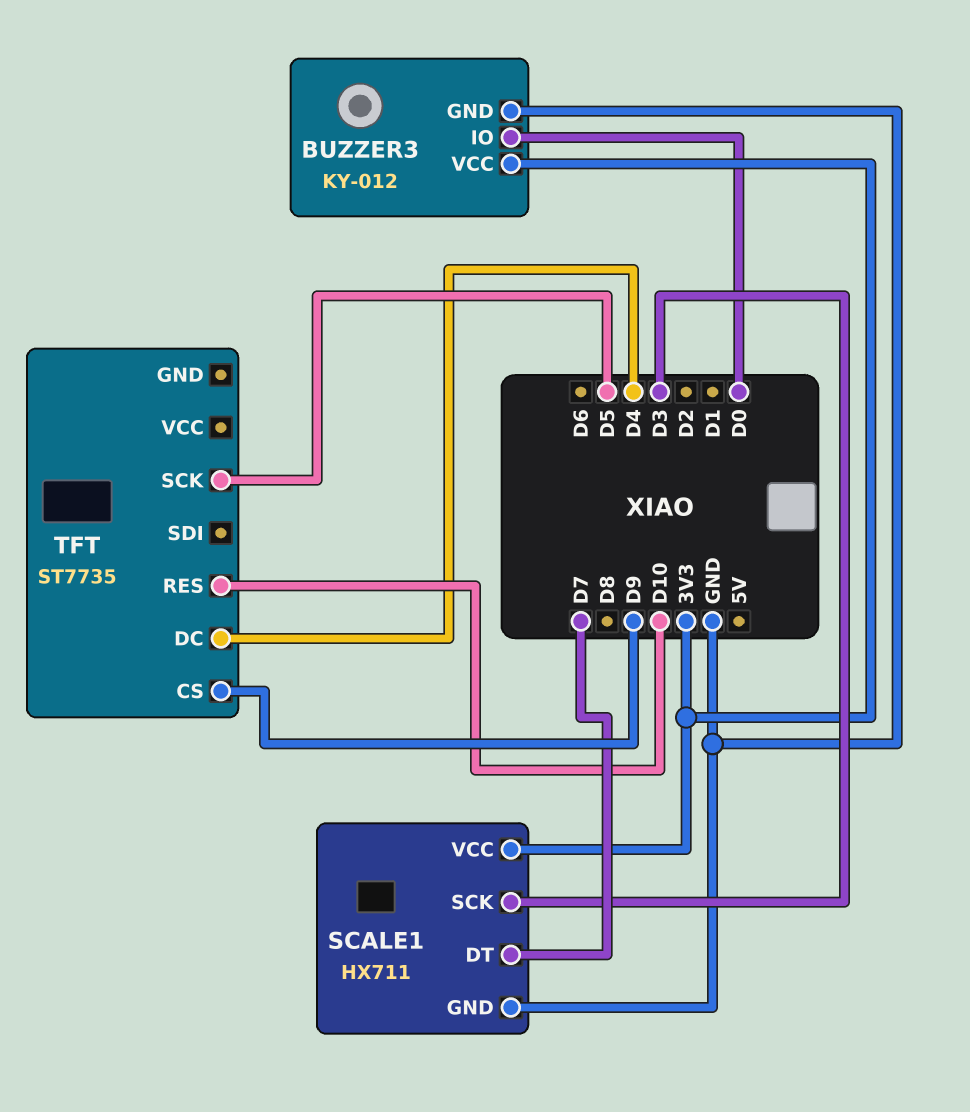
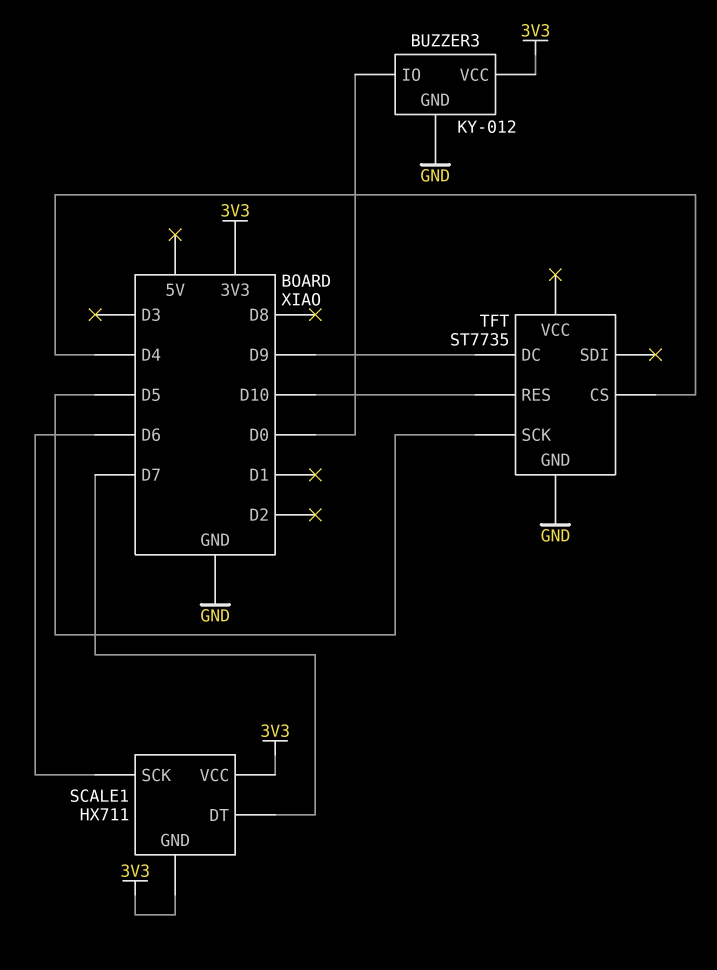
SCALE1 pin GND: GND -> 3V3
SCALE1 pin SCK: D3 -> D6
TFT pin CS: D9 -> D4
TFT pin DC: D4 -> D9
TFT pin GND: none -> GND

